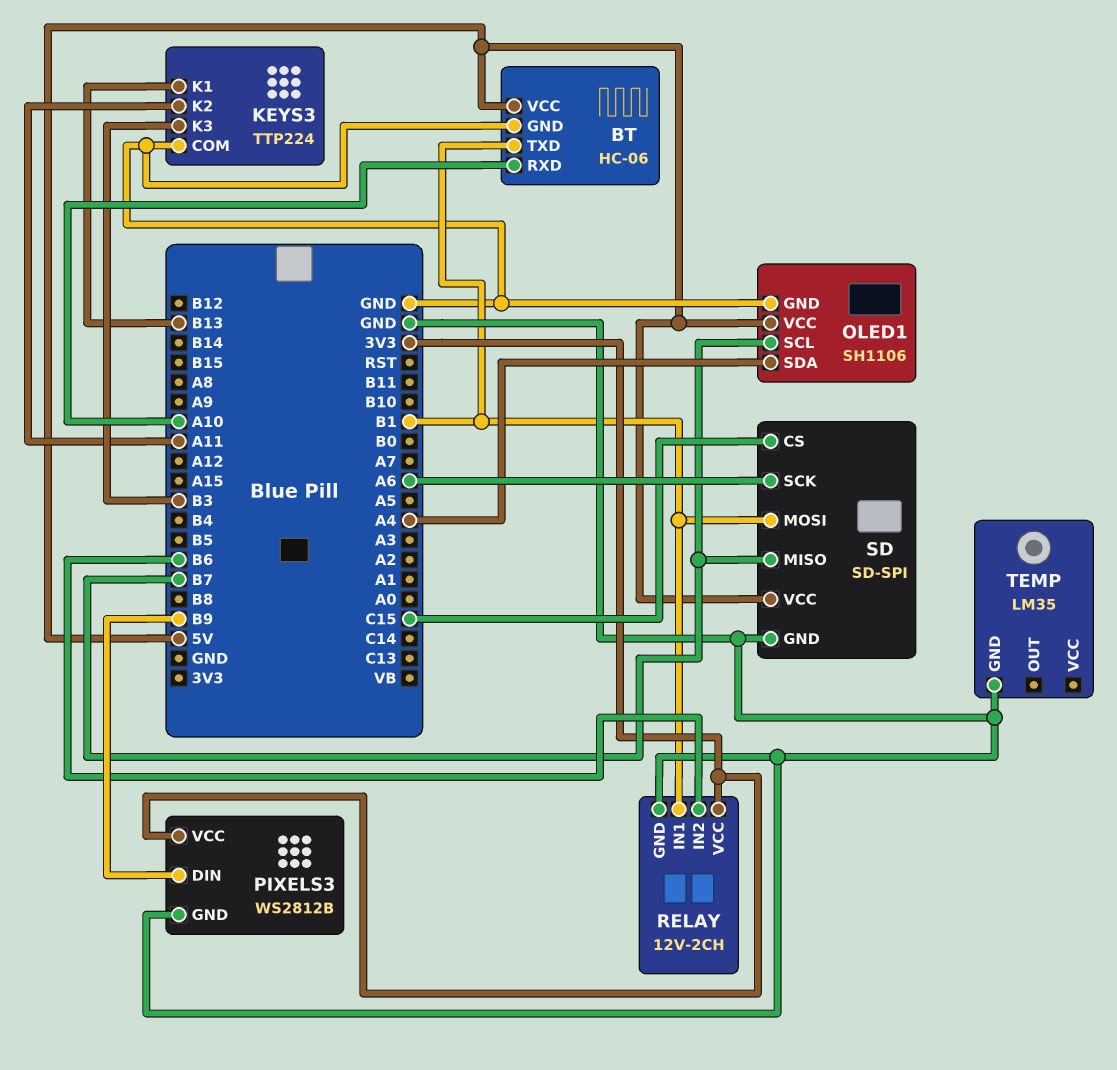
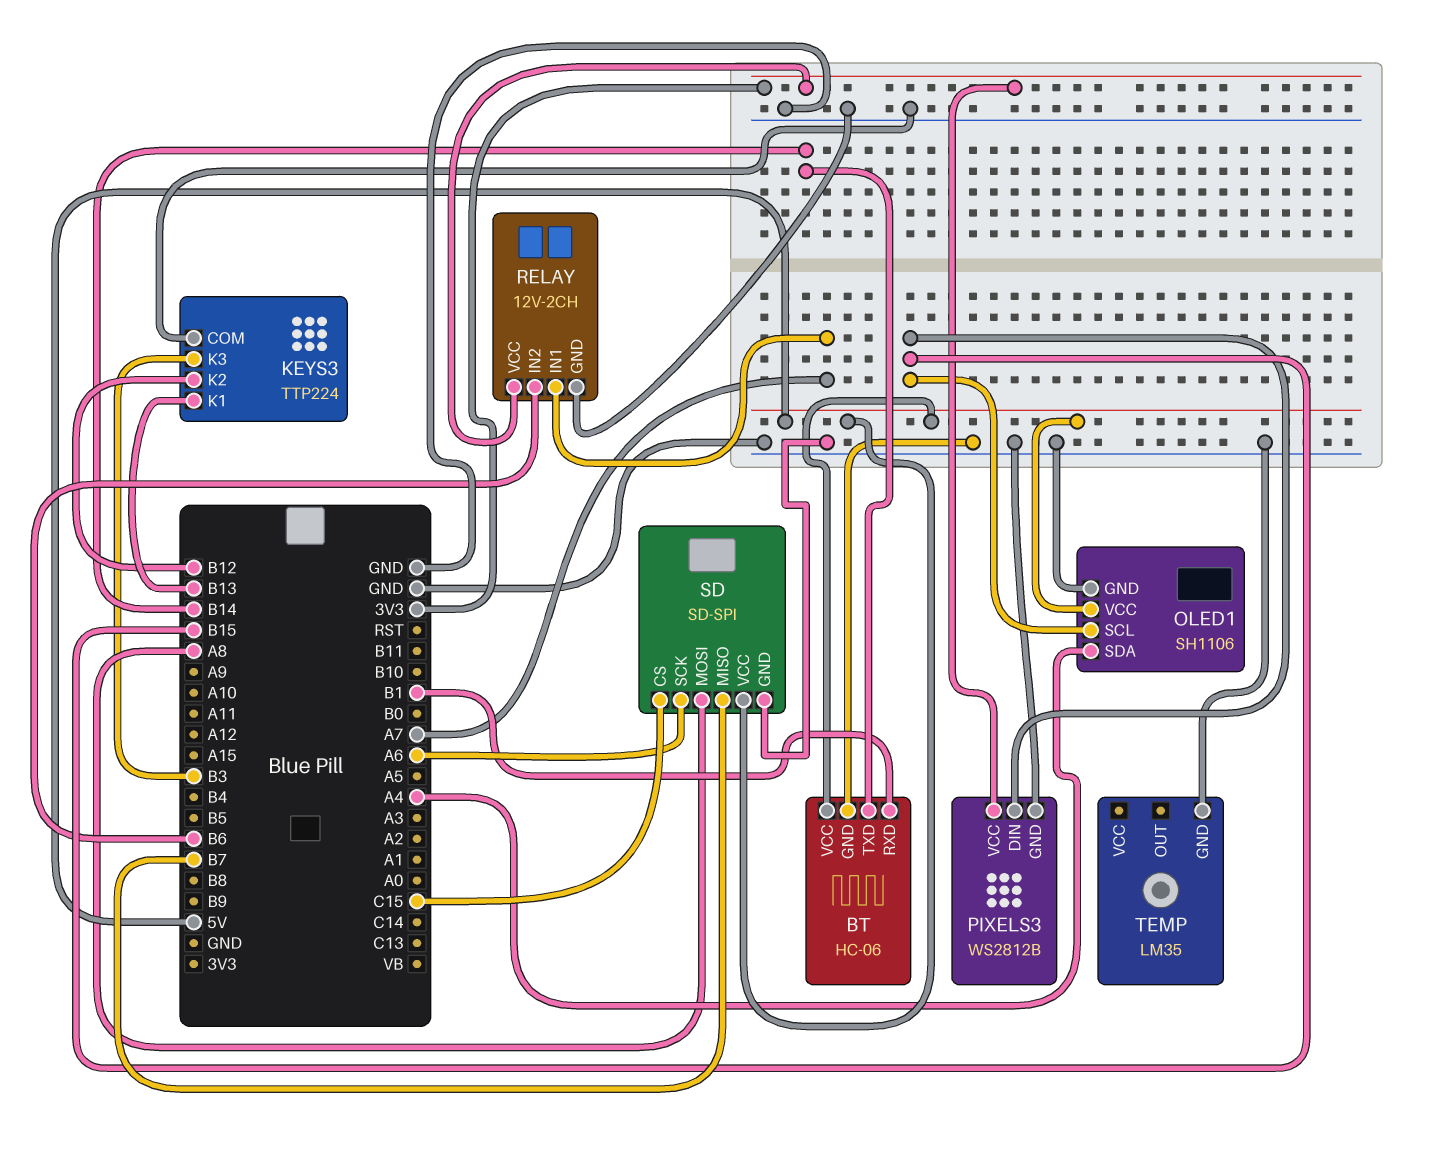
BT pin RXD: A10 -> B1
BT pin TXD: B1 -> B14
KEYS3 pin K2: A11 -> B12
OLED1 pin SCL: B7 -> B15
PIXELS3 pin DIN: B9 -> B15
RELAY pin IN1: B1 -> A7
SD pin MOSI: B1 -> A8

